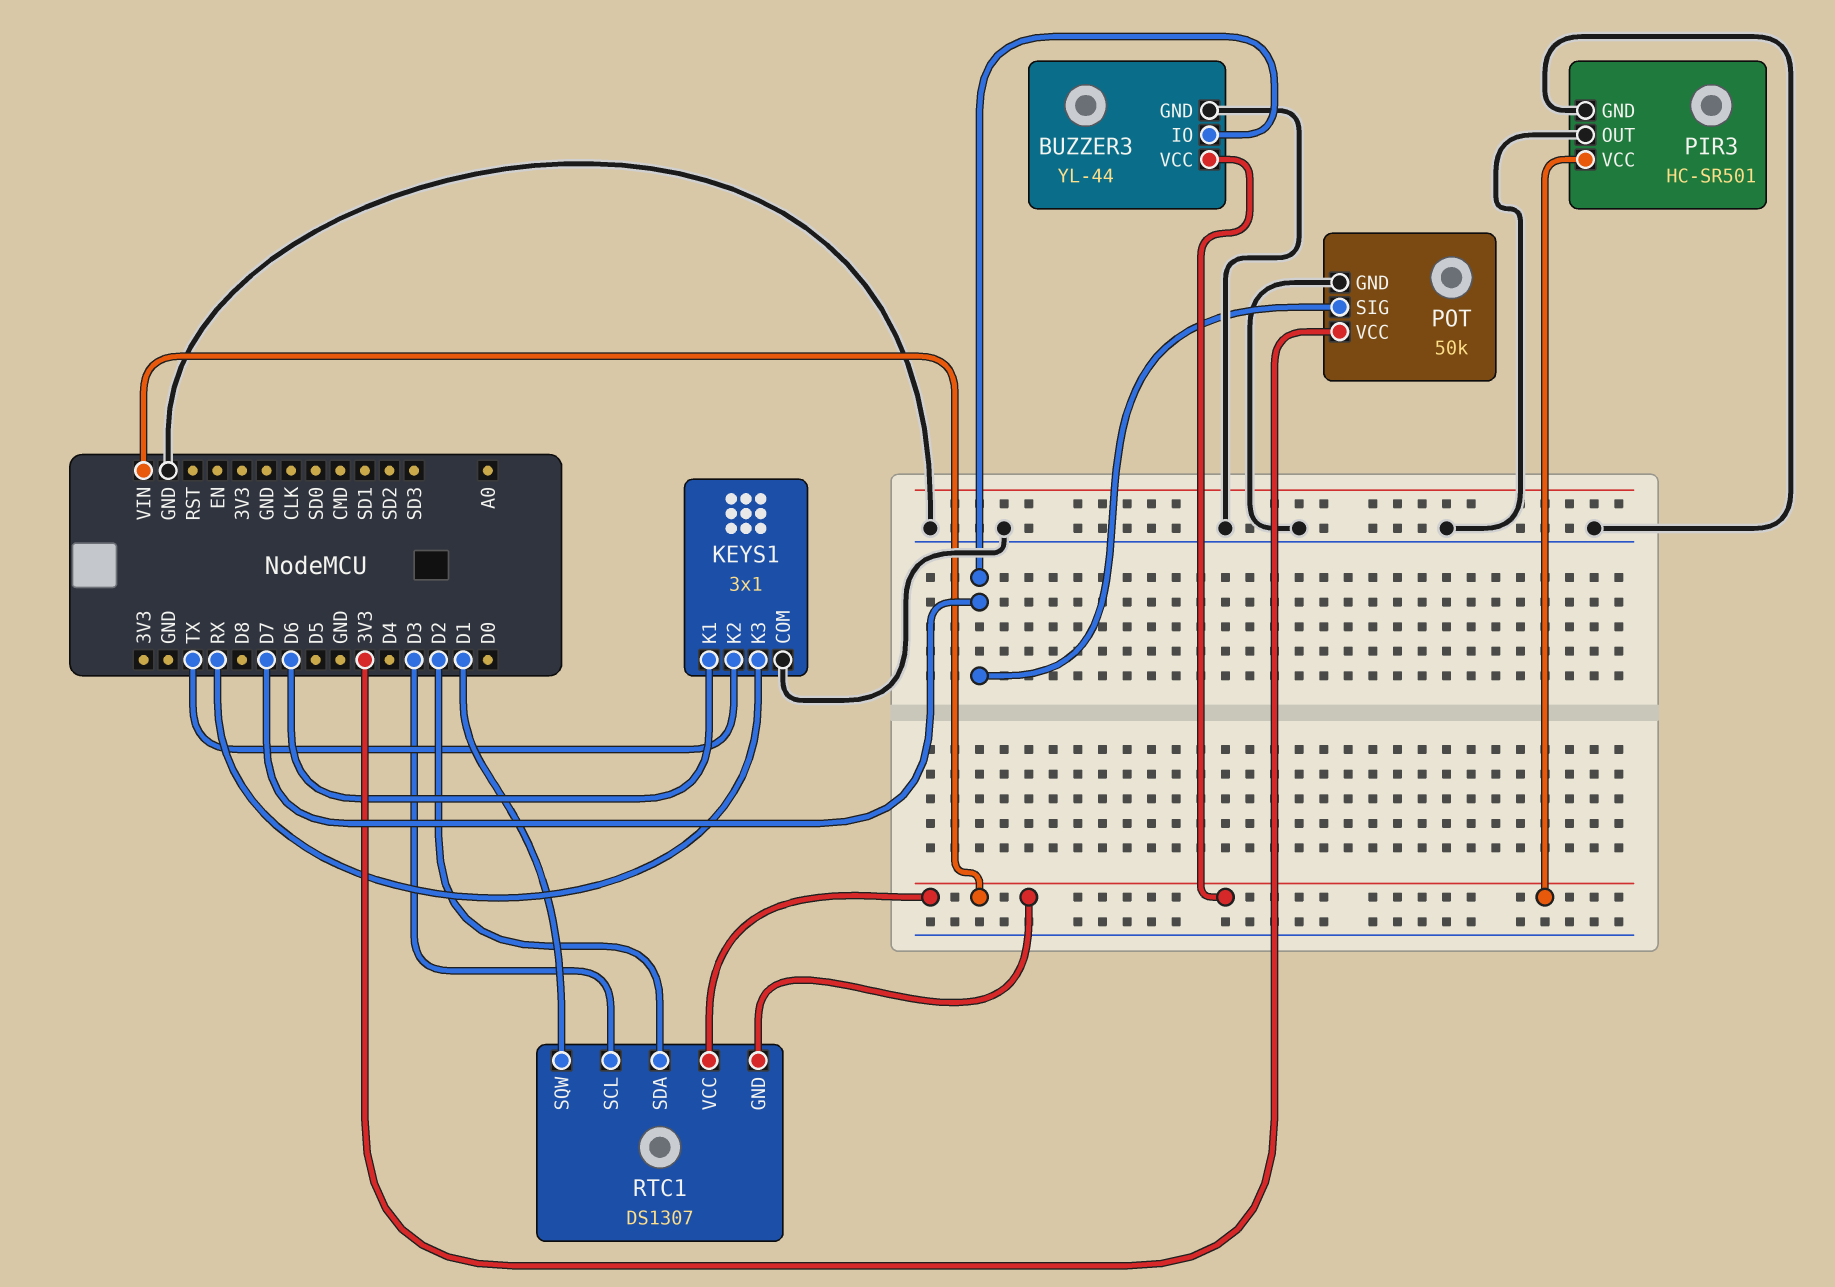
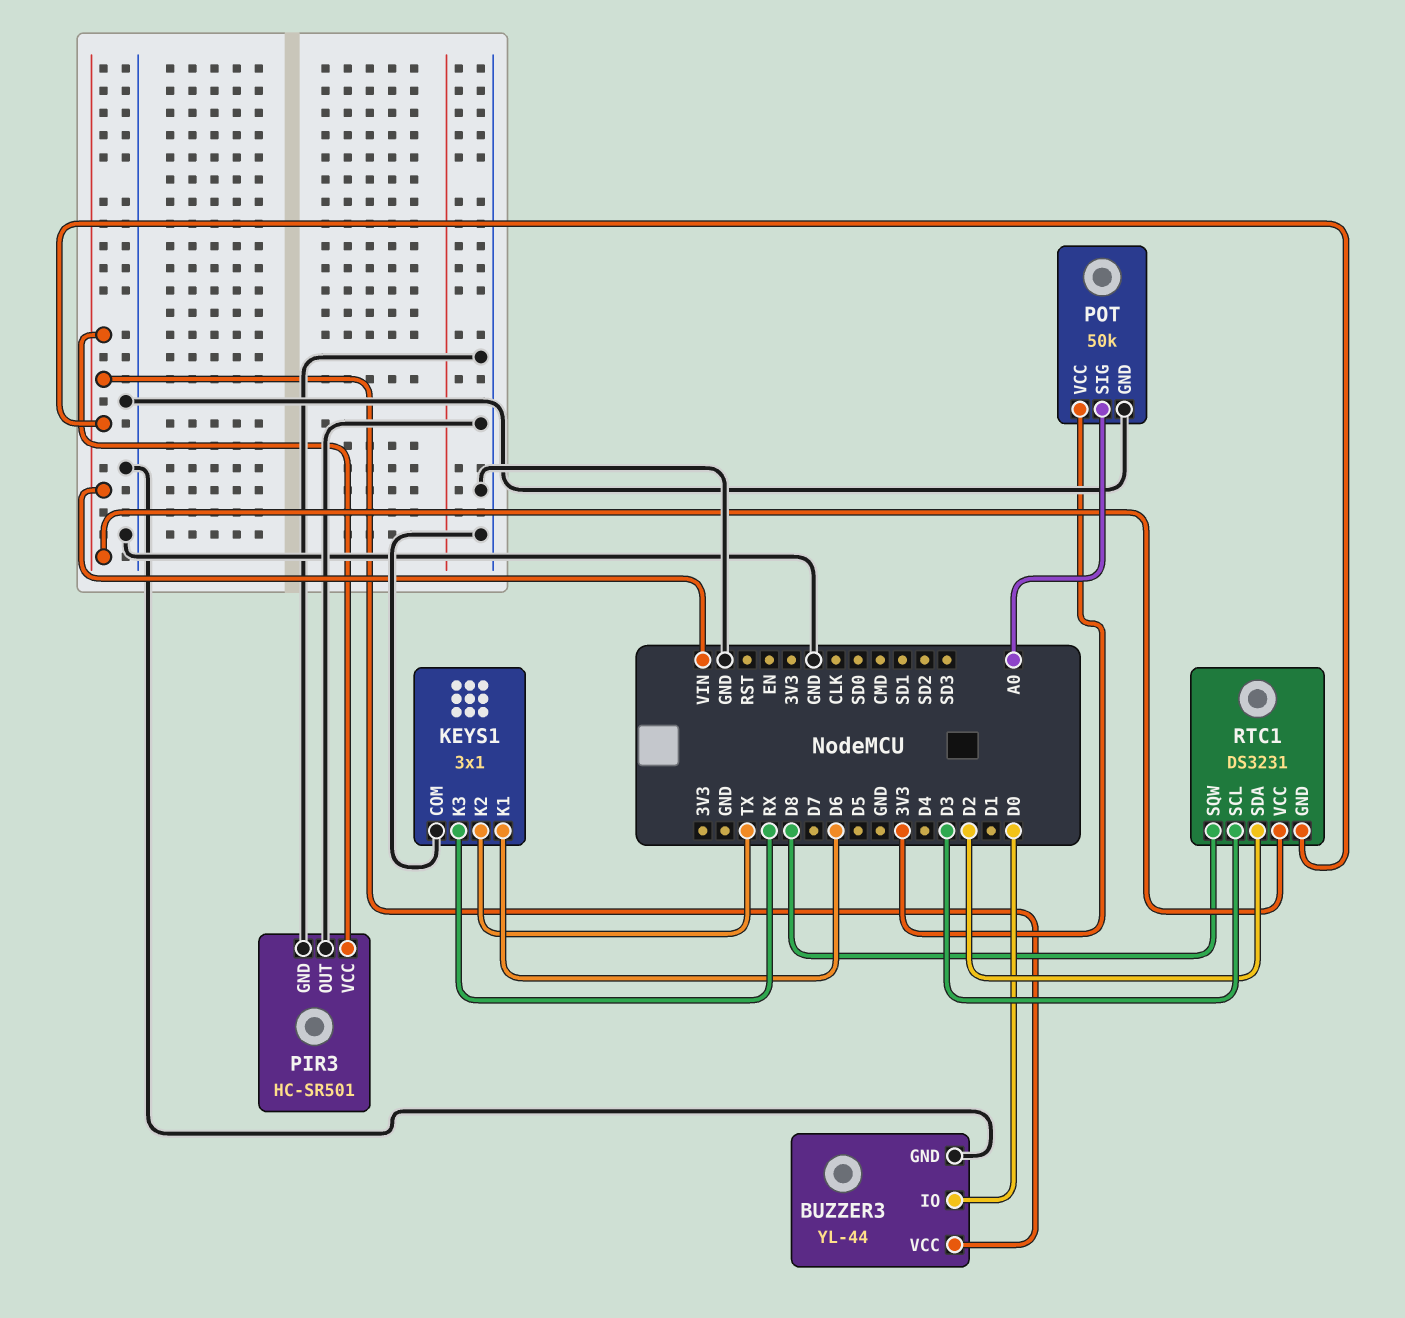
BUZZER3 pin IO: D7 -> D0
POT pin SIG: D7 -> A0
RTC1: DS1307 -> DS3231
RTC1 pin SQW: D1 -> D8

